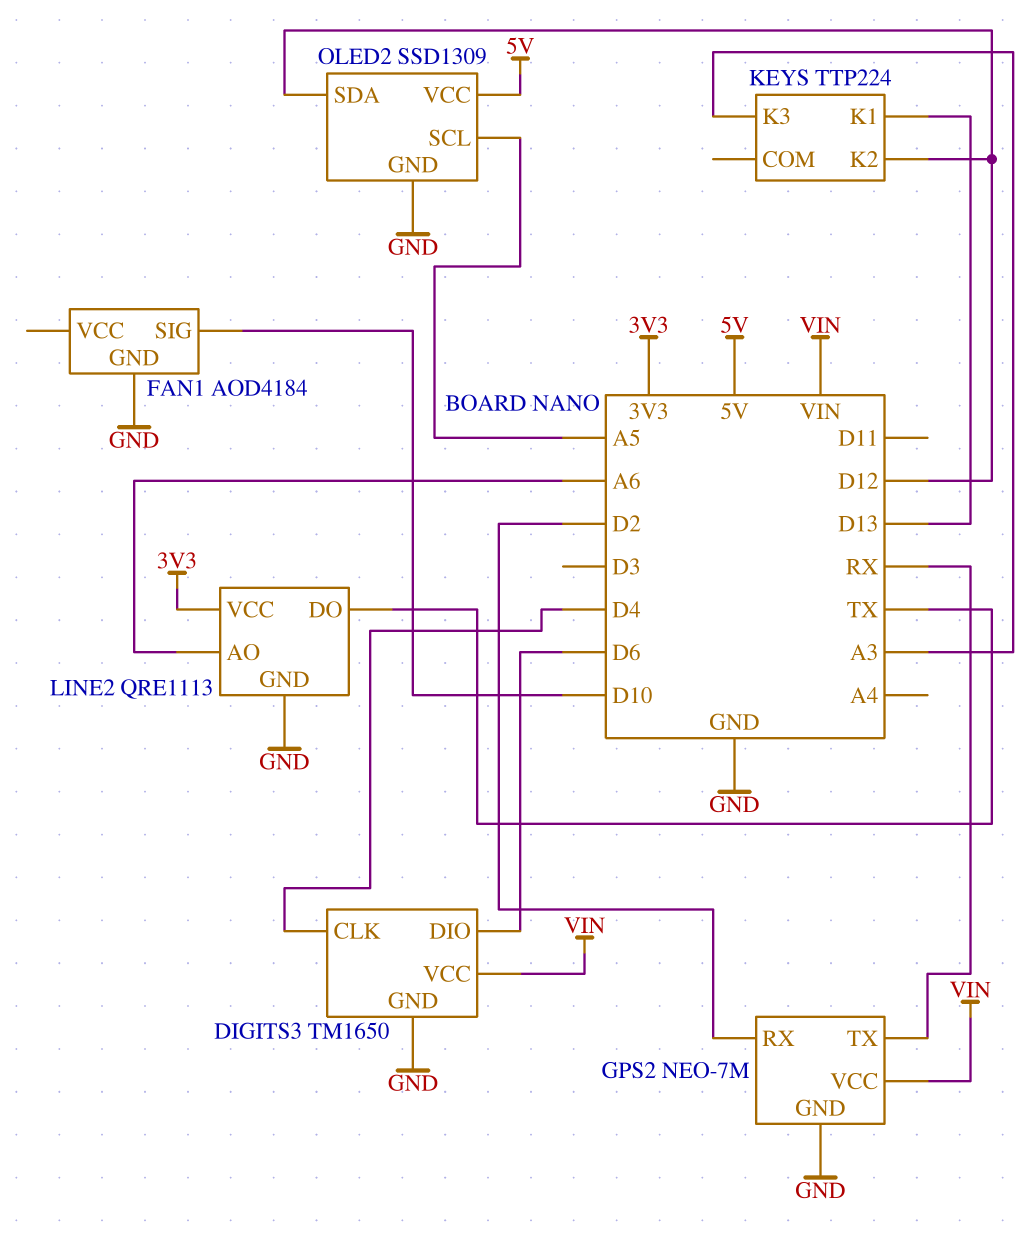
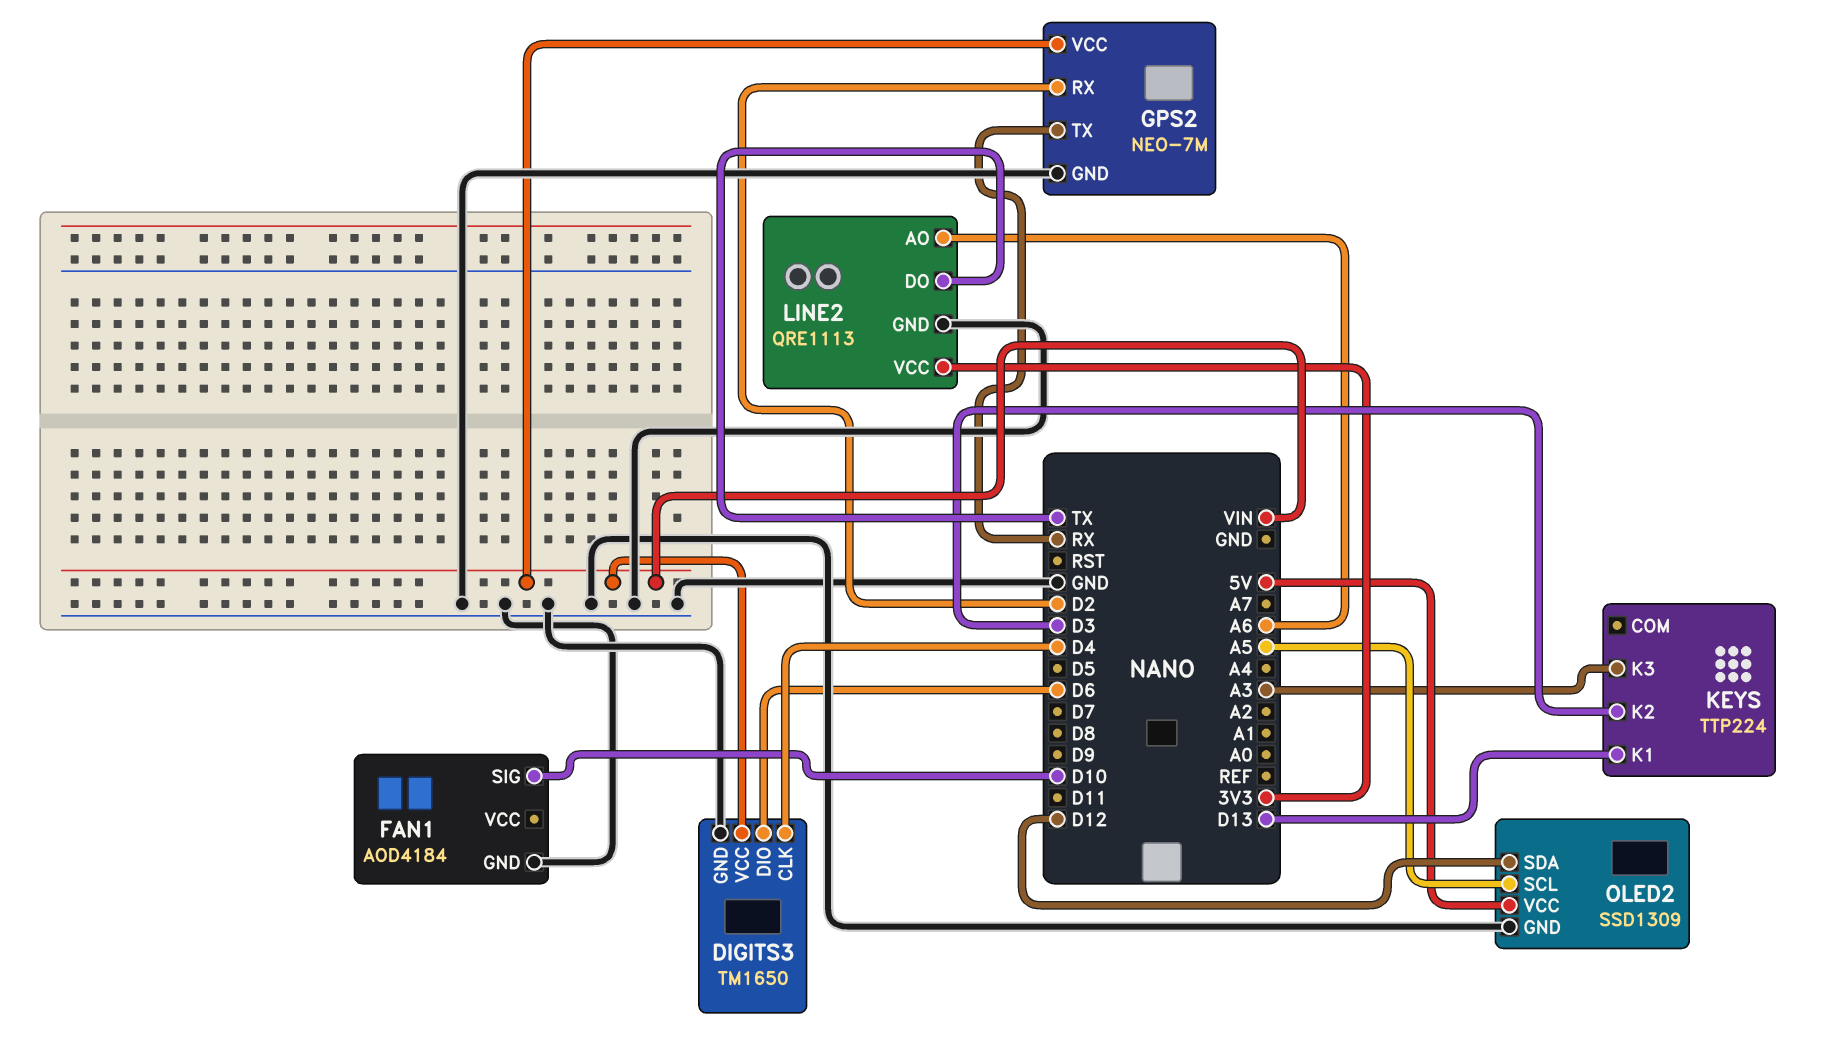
KEYS pin K2: D12 -> D3

